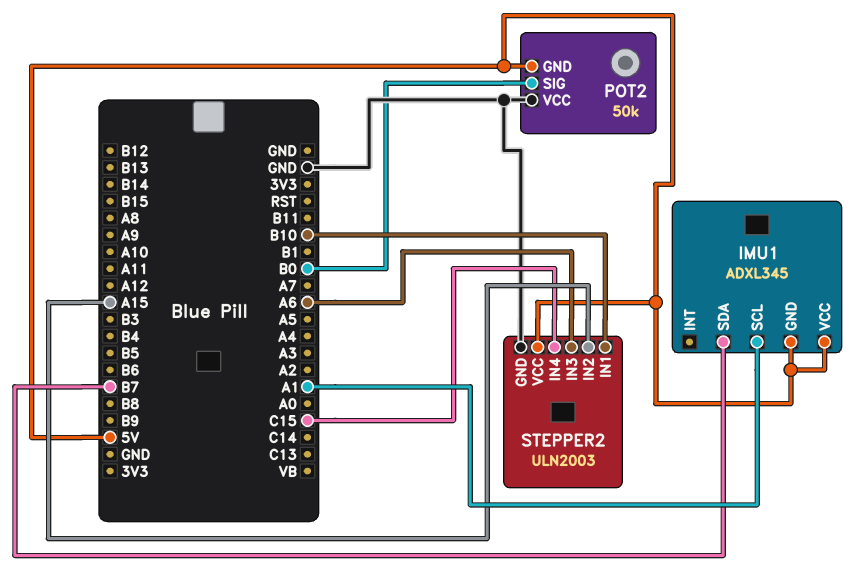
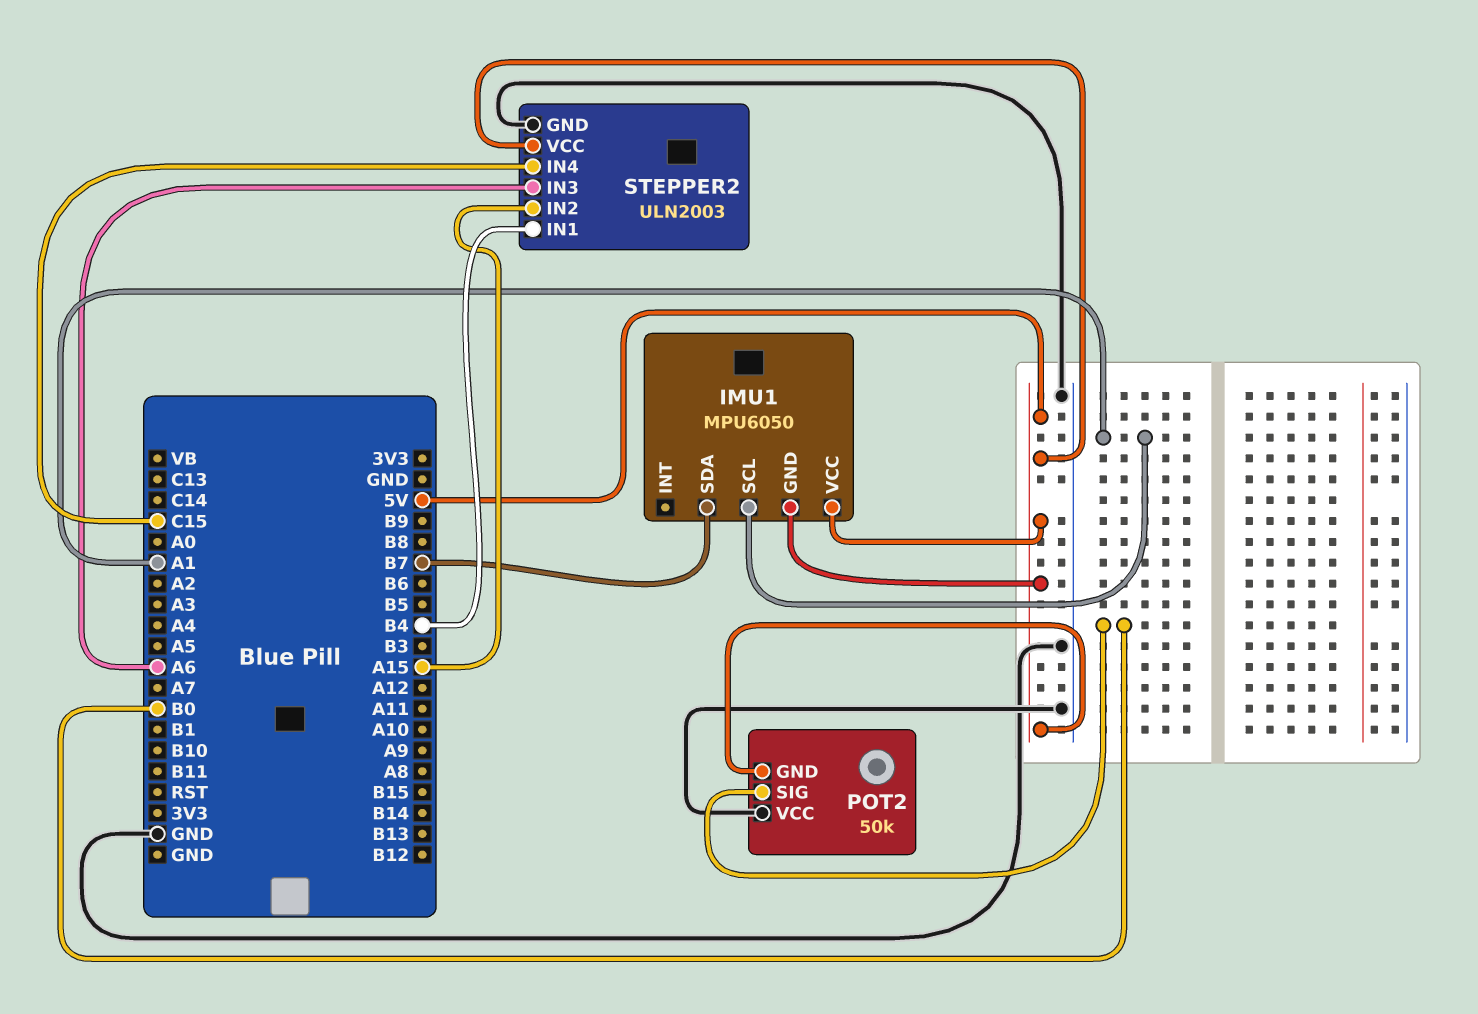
IMU1: ADXL345 -> MPU6050
STEPPER2 pin IN1: B10 -> B4

